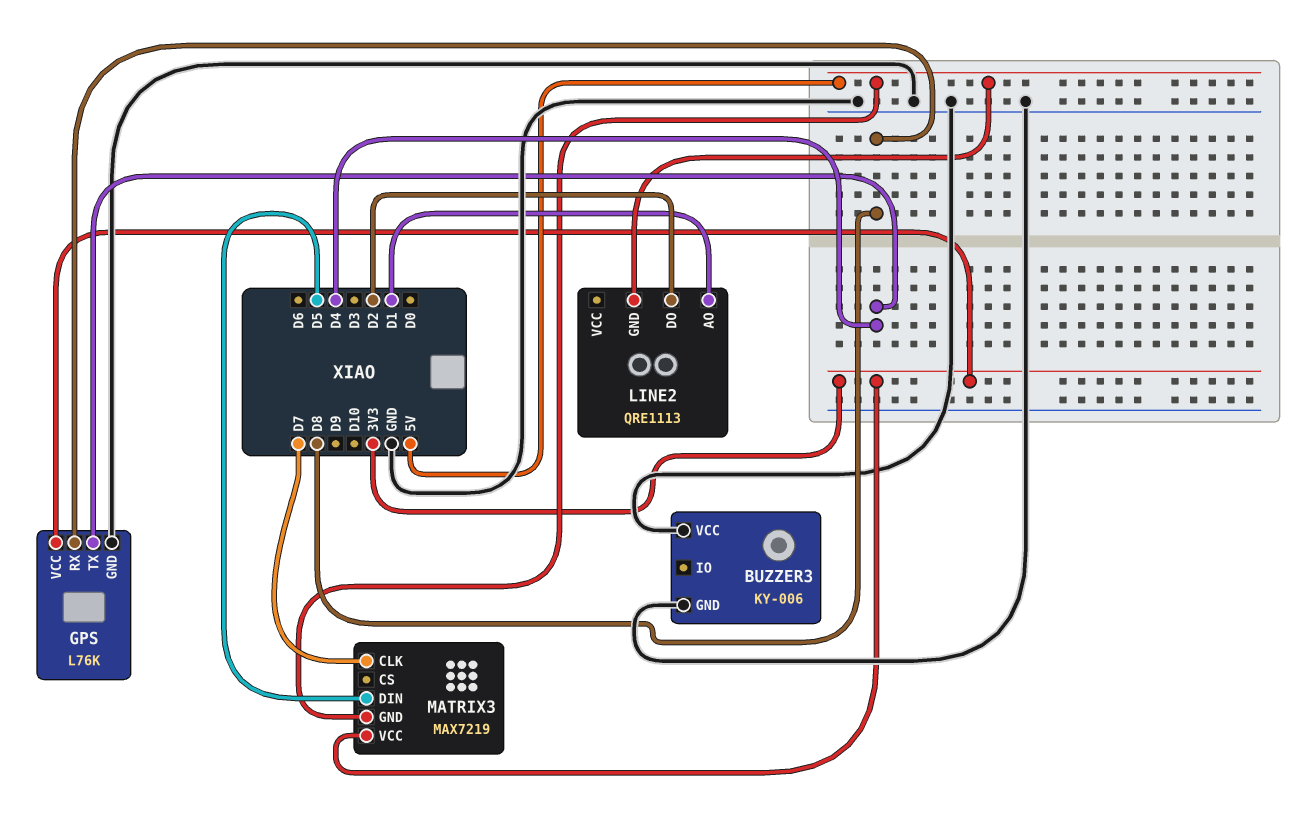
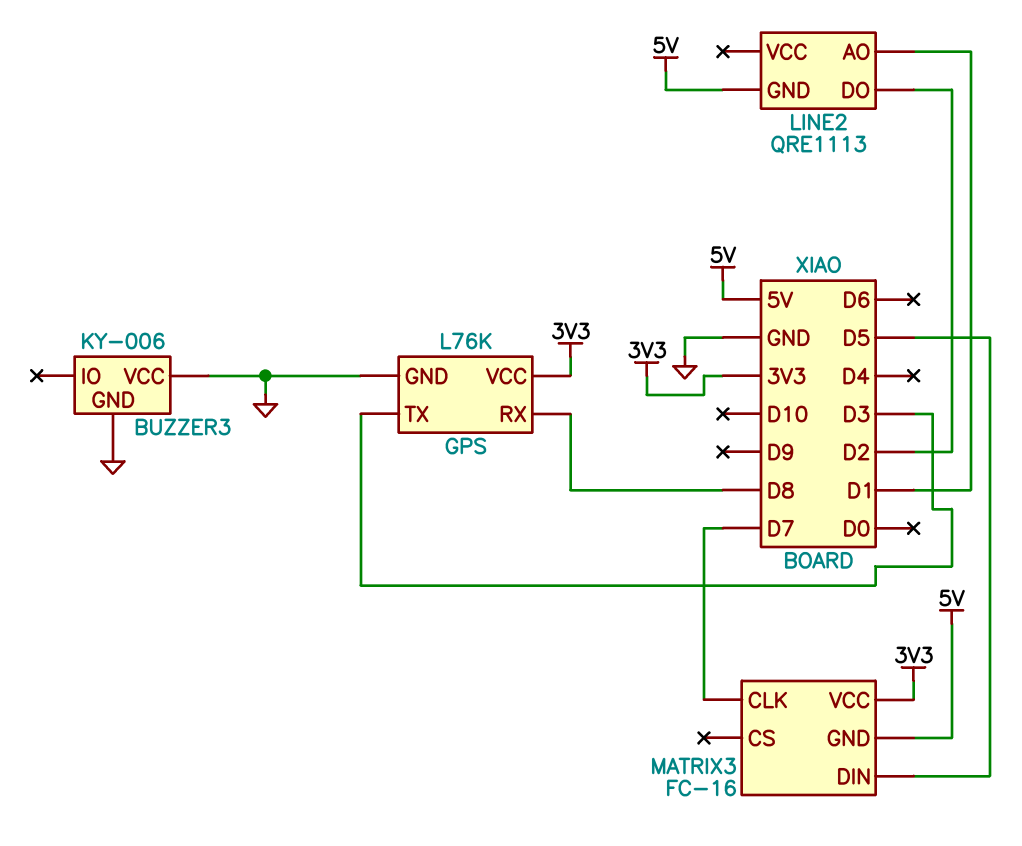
GPS pin TX: D4 -> D3
MATRIX3: MAX7219 -> FC-16

